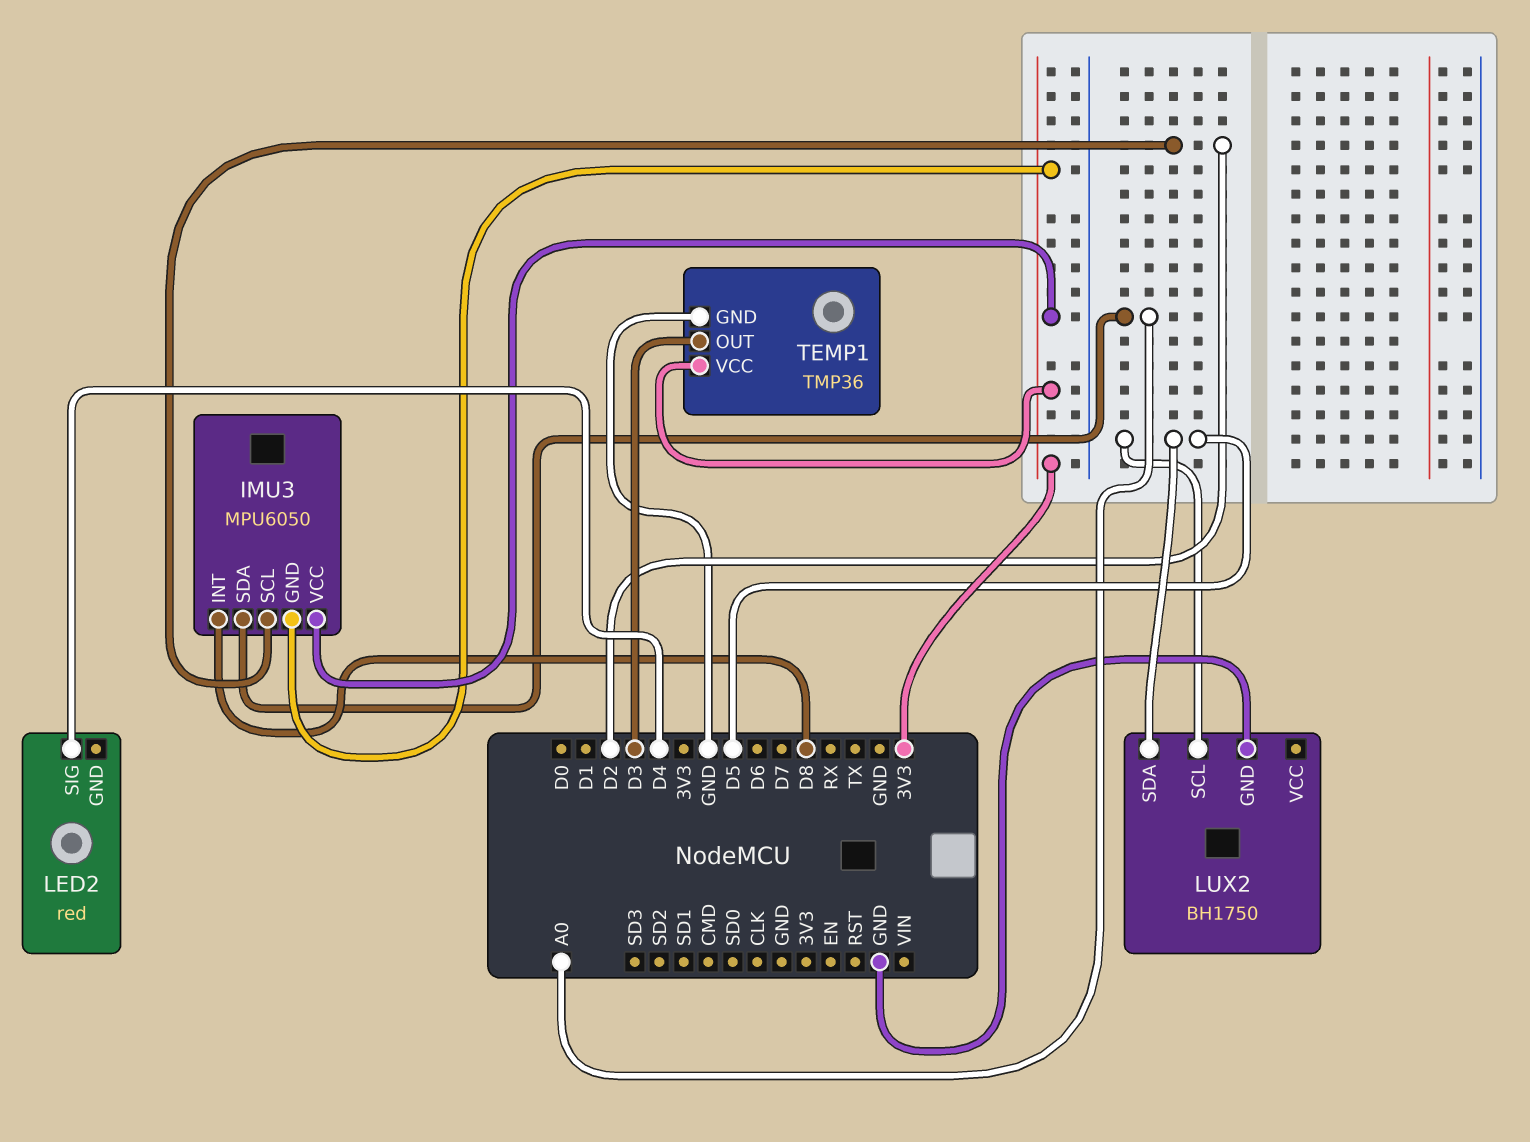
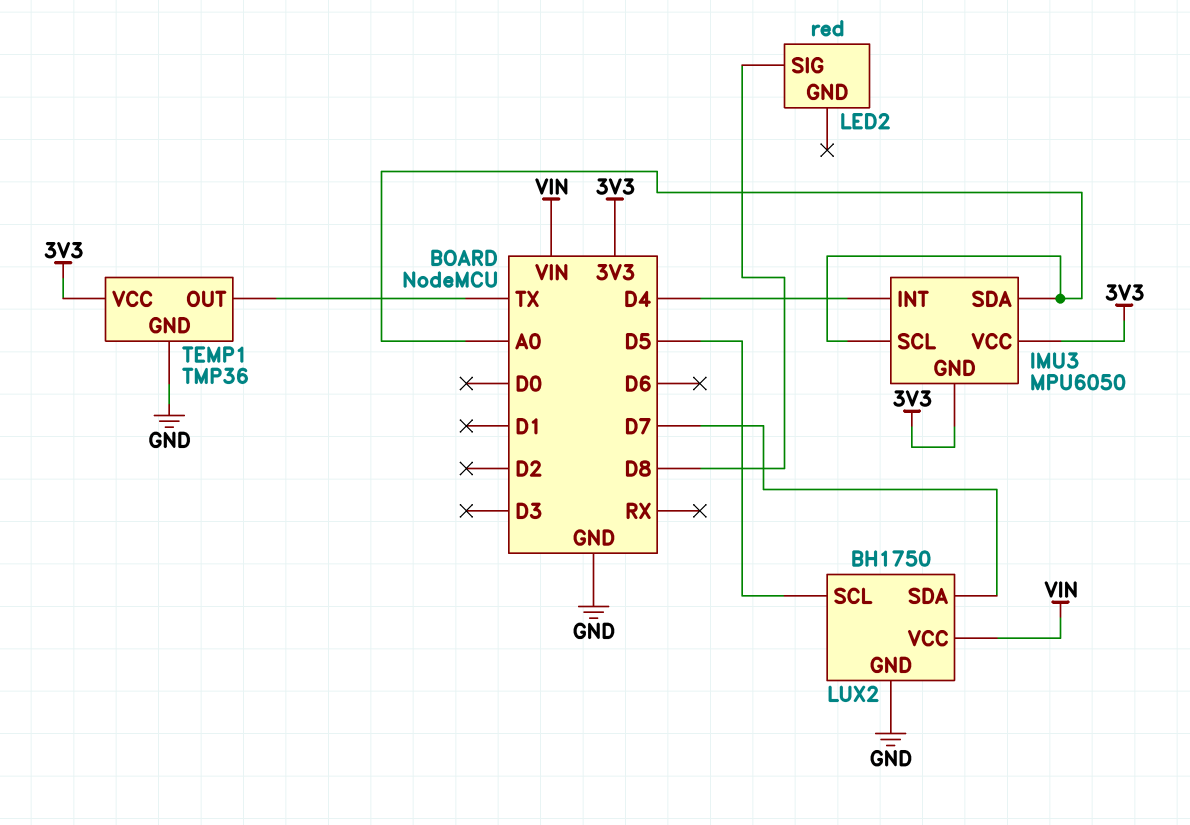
IMU3 pin INT: D8 -> D4
IMU3 pin SCL: D2 -> A0
LED2 pin SIG: D4 -> D8
LUX2 pin SDA: D5 -> D7
LUX2 pin VCC: none -> VIN
TEMP1 pin OUT: D3 -> TX

